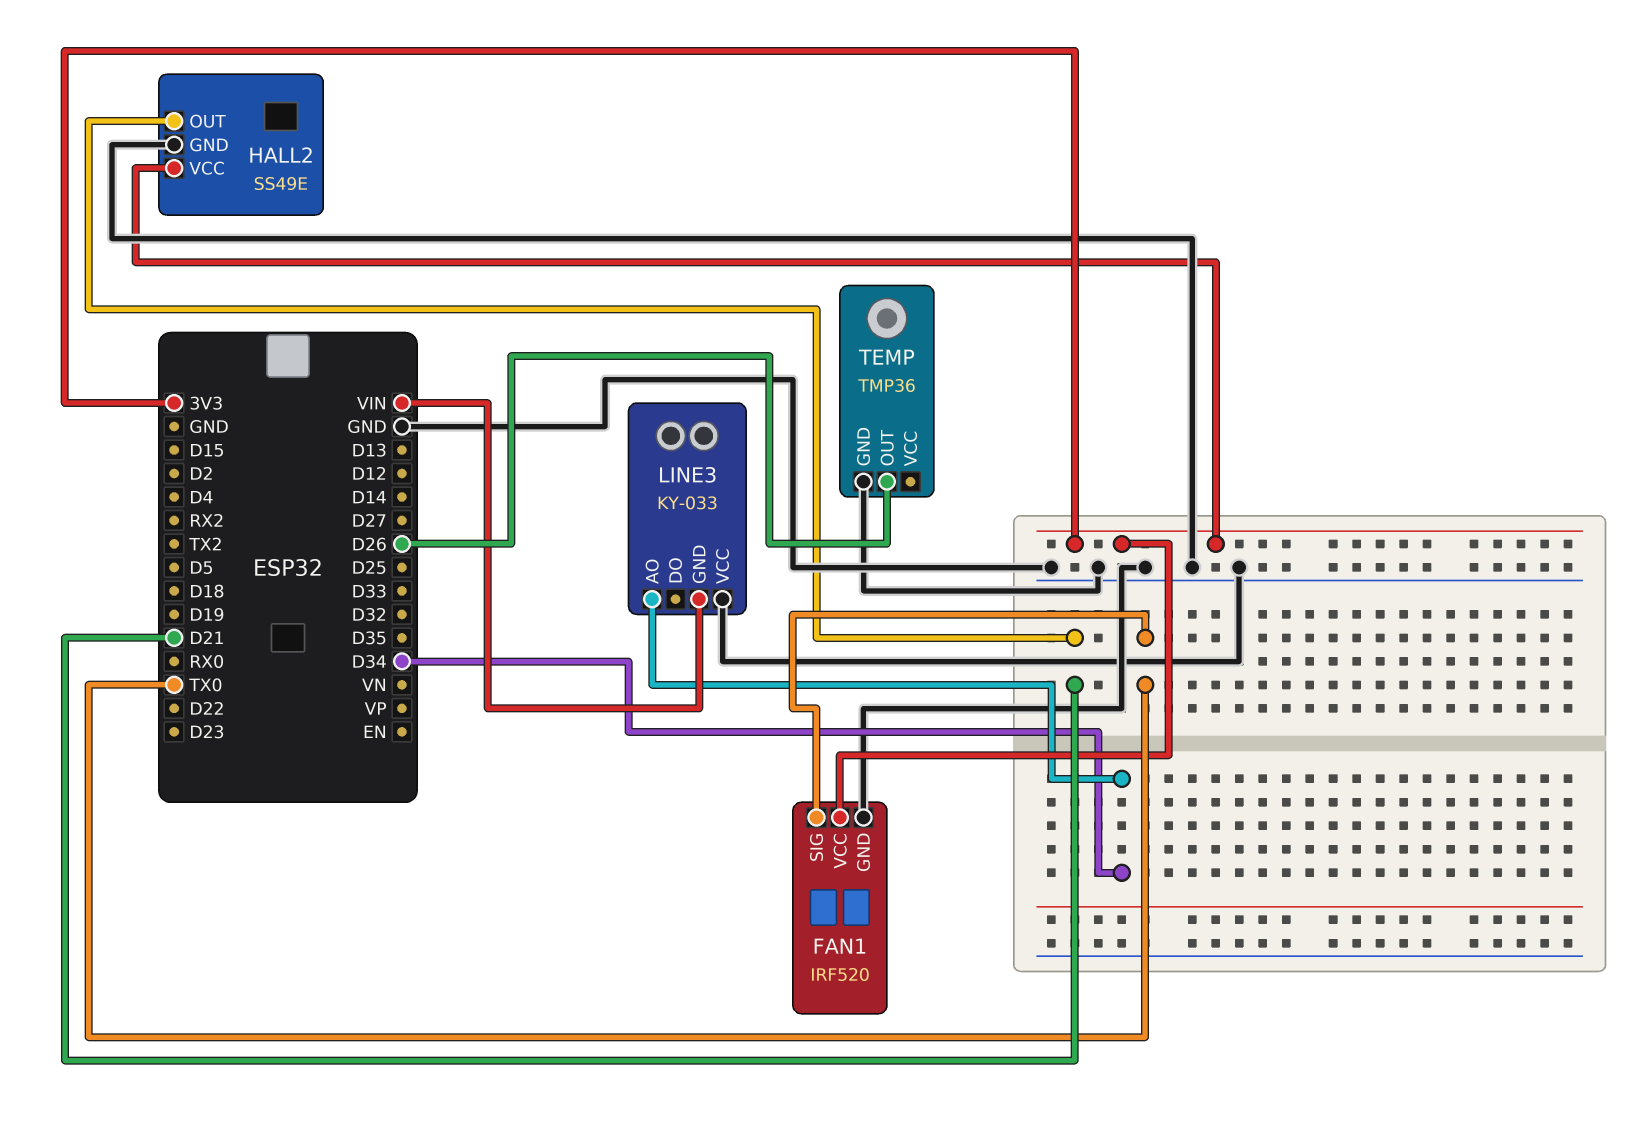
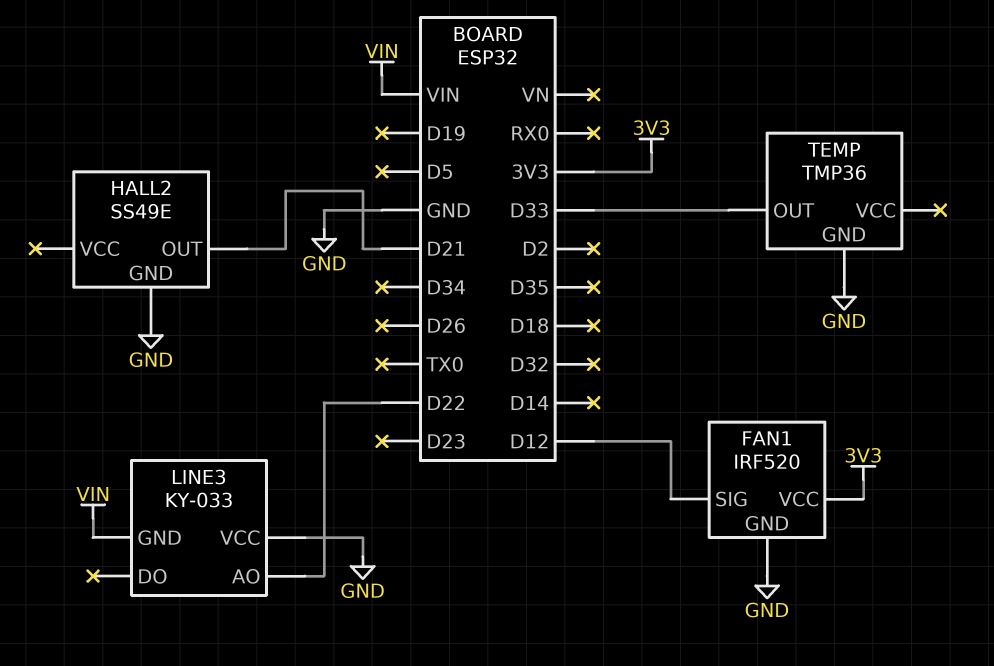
FAN1 pin SIG: TX0 -> D12
HALL2 pin VCC: 3V3 -> none
LINE3 pin AO: D34 -> D22
TEMP pin OUT: D26 -> D33

